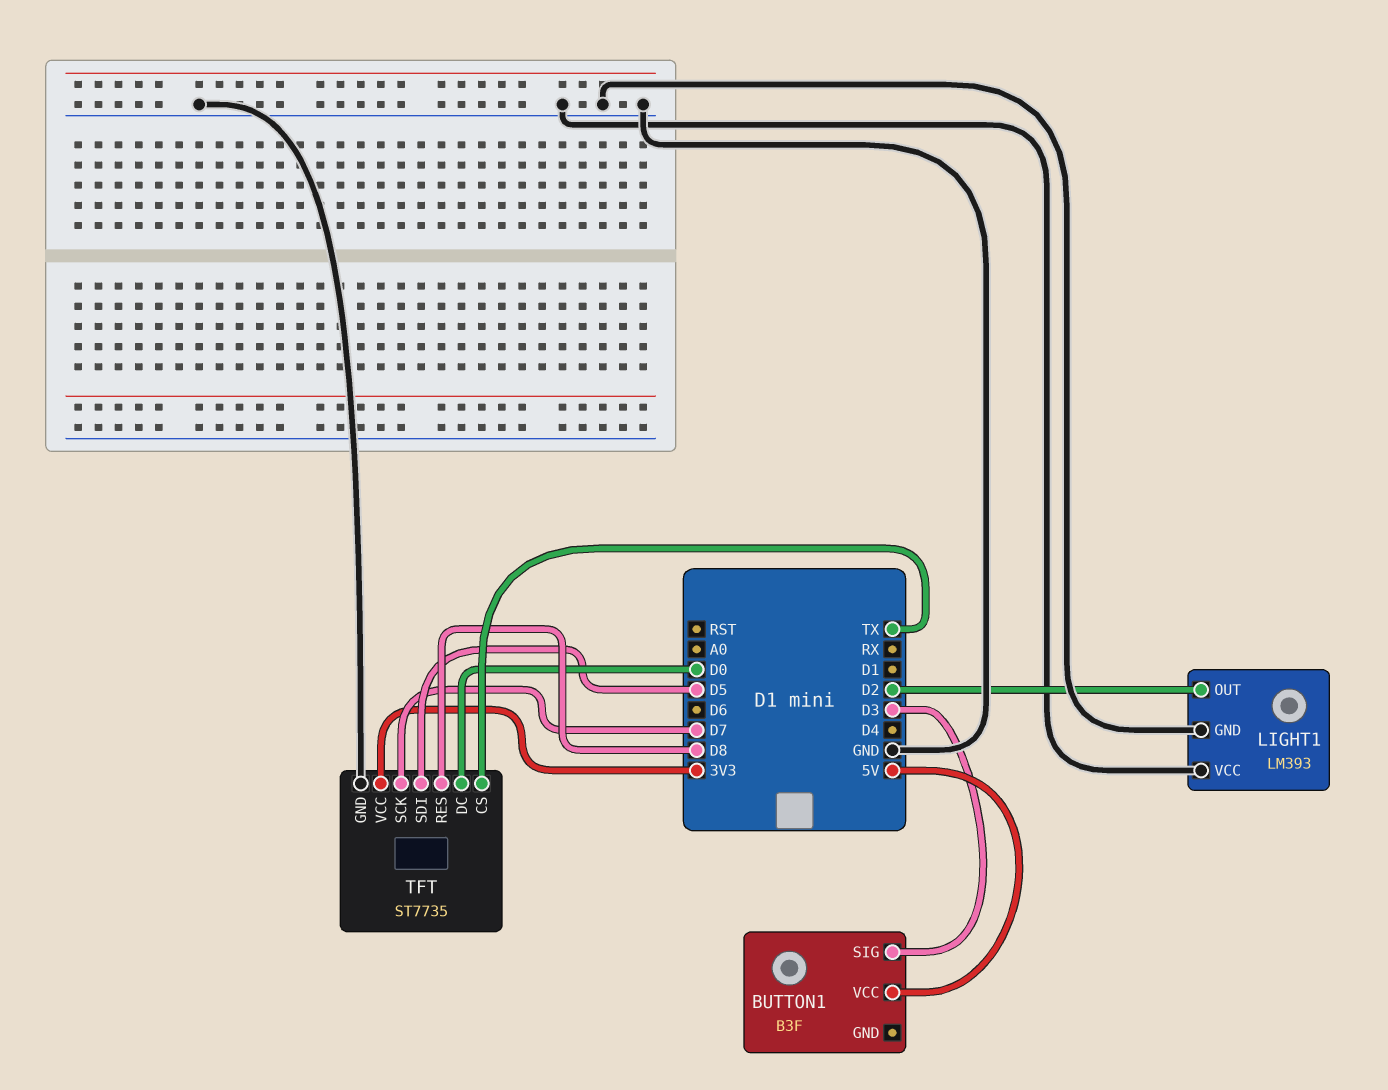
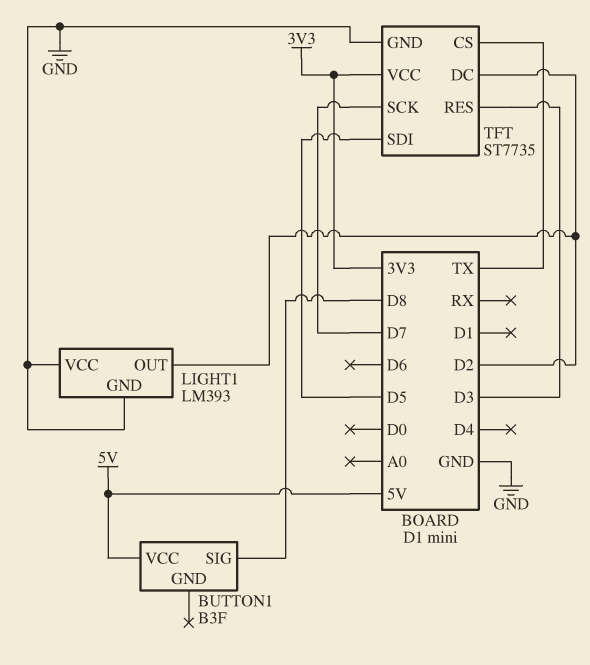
BUTTON1 pin SIG: D3 -> D8
TFT pin DC: D0 -> D2
TFT pin RES: D8 -> D3

